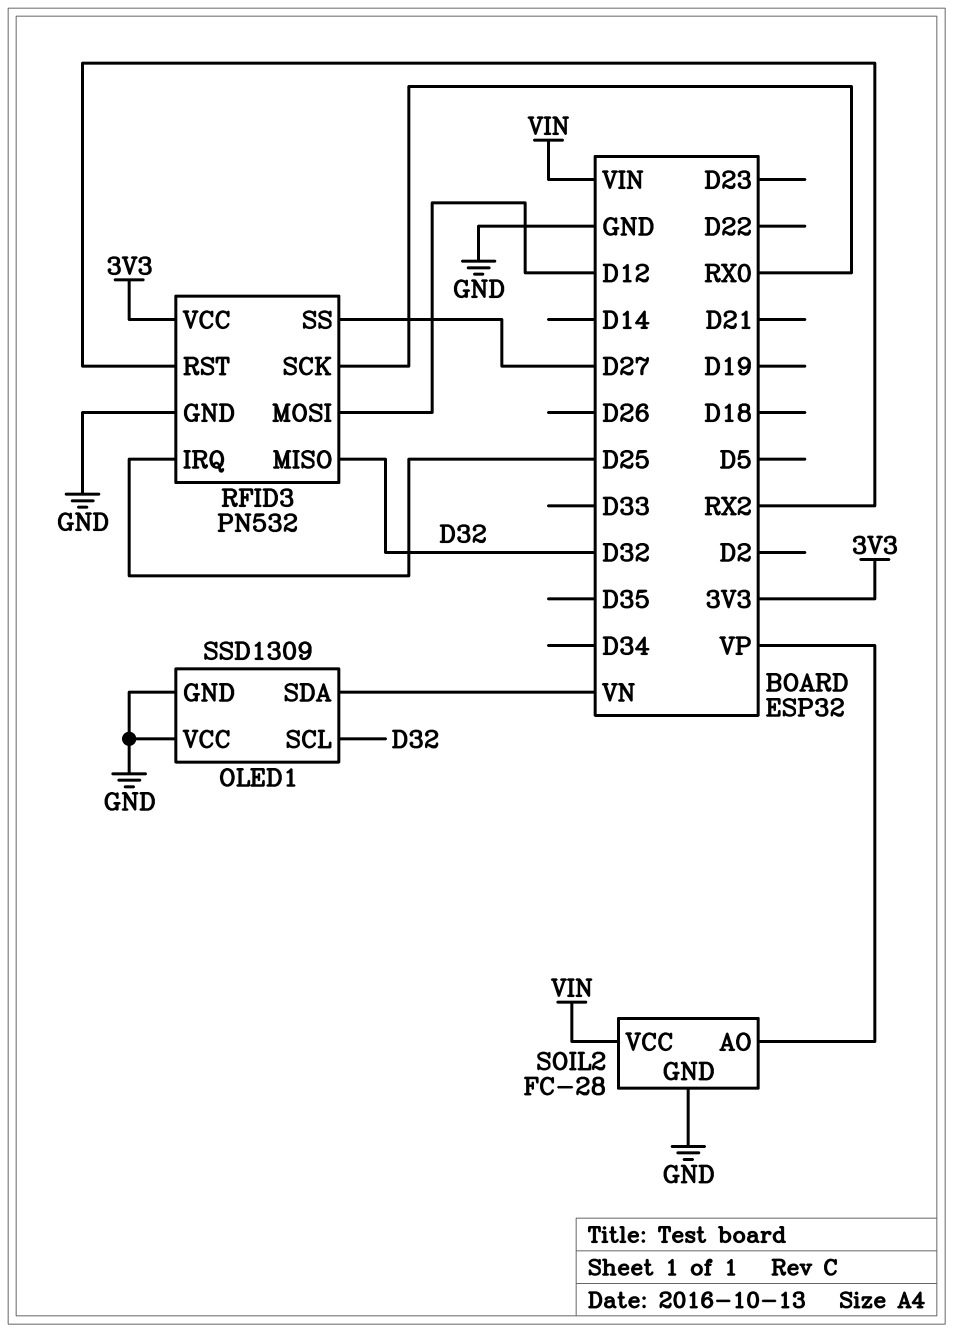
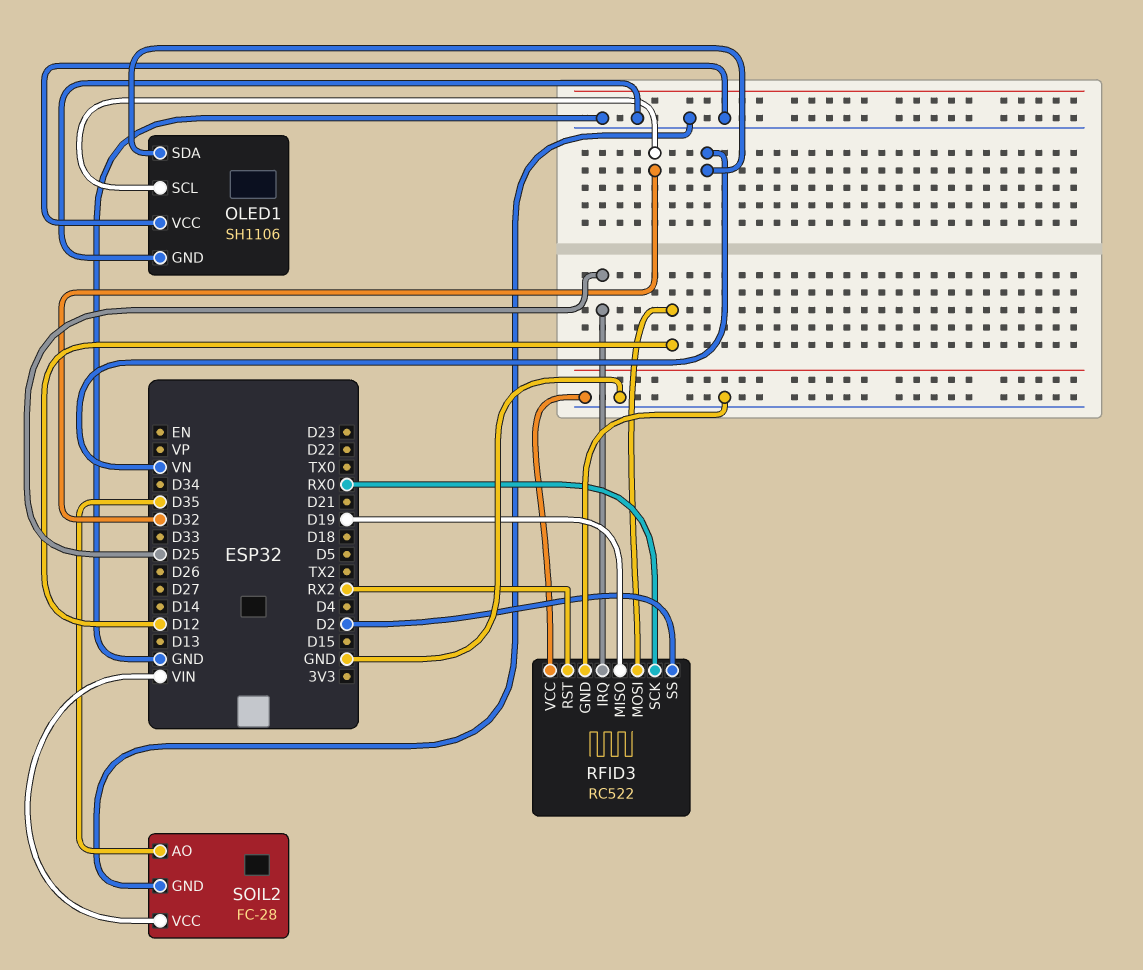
OLED1: SSD1309 -> SH1106
RFID3: PN532 -> RC522
RFID3 pin MISO: D32 -> D19
RFID3 pin SS: D27 -> D2
RFID3 pin VCC: 3V3 -> GND
SOIL2 pin AO: VP -> D35

